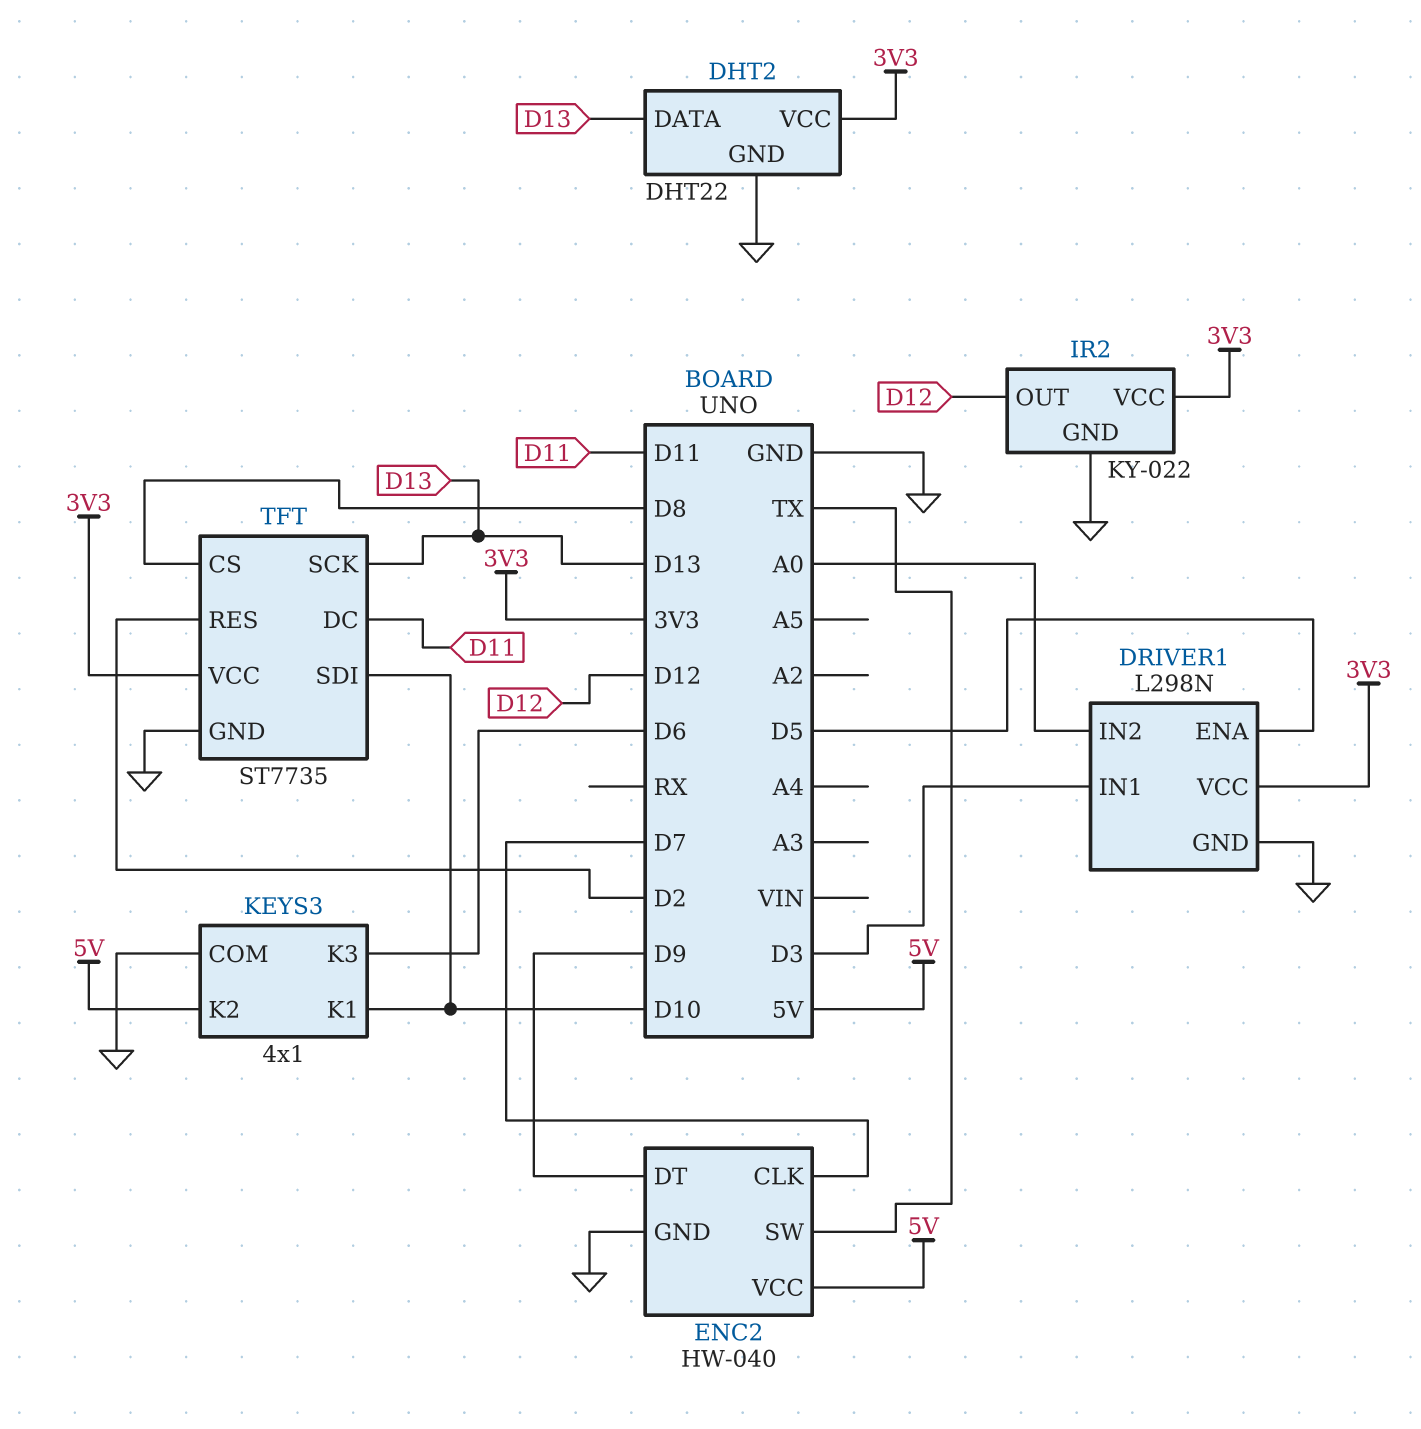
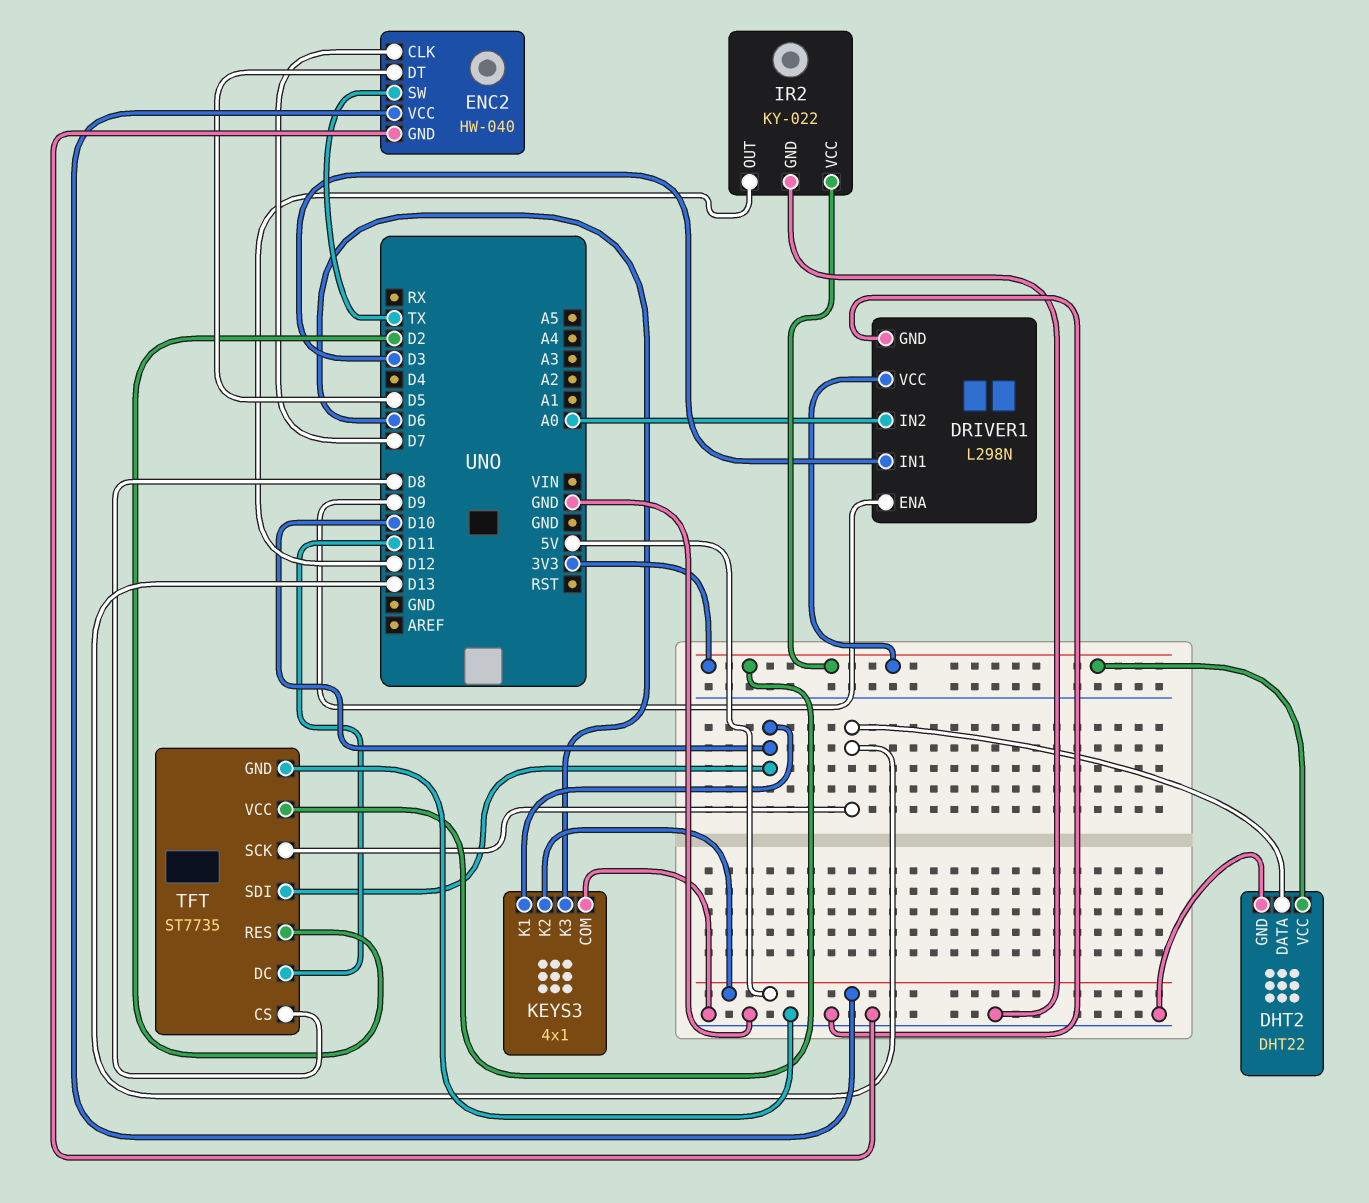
DRIVER1 pin ENA: D5 -> D9
ENC2 pin DT: D9 -> D5

